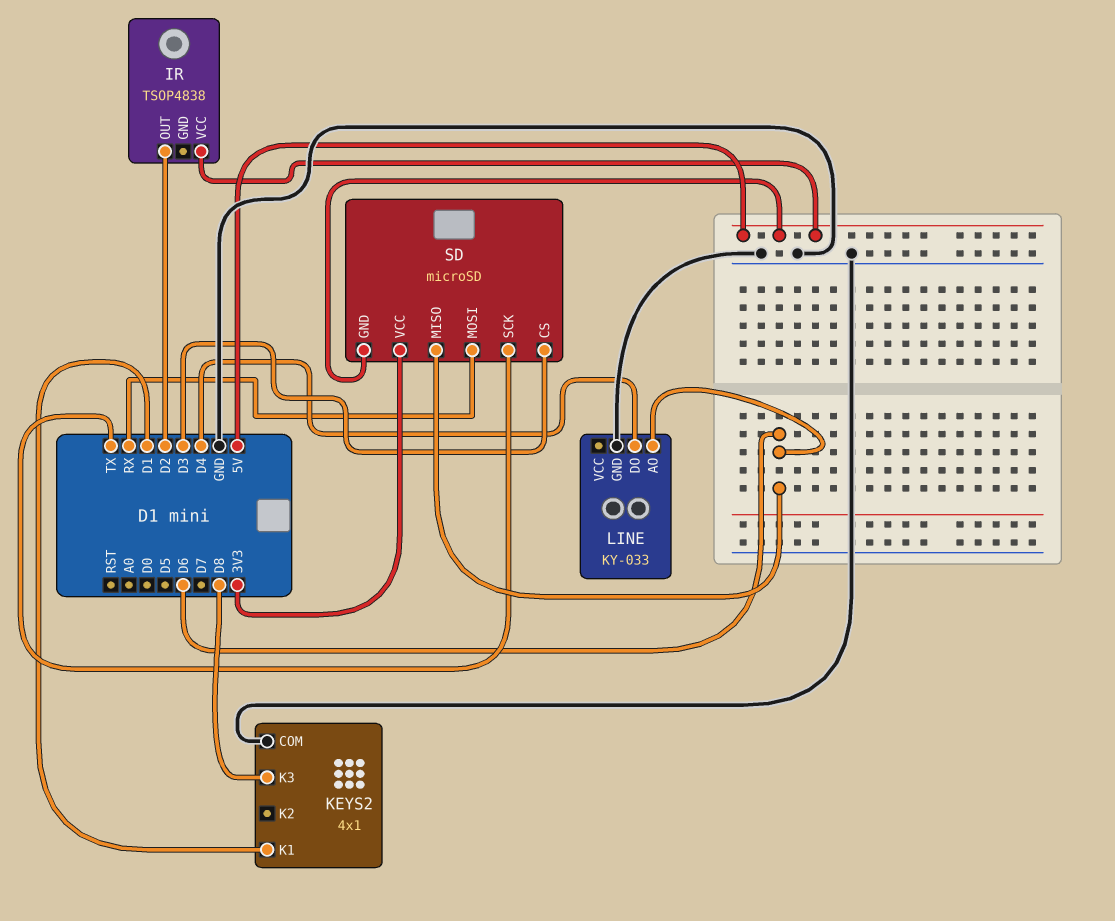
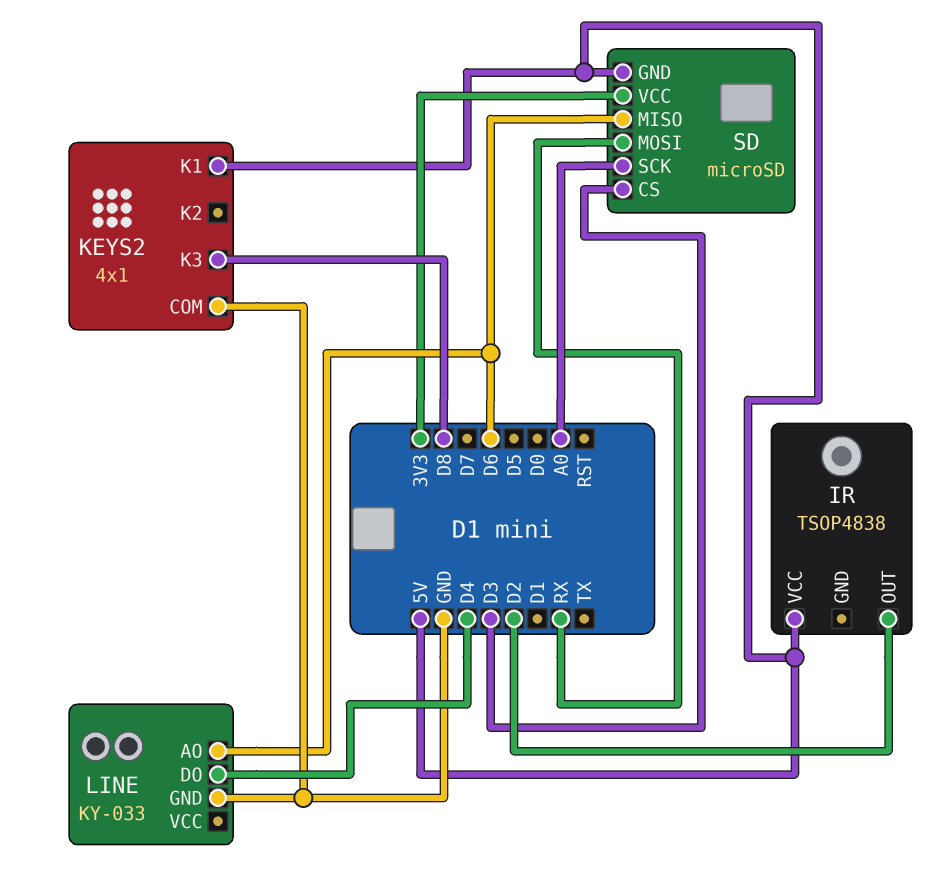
KEYS2 pin K1: D1 -> 5V
SD pin SCK: TX -> A0

